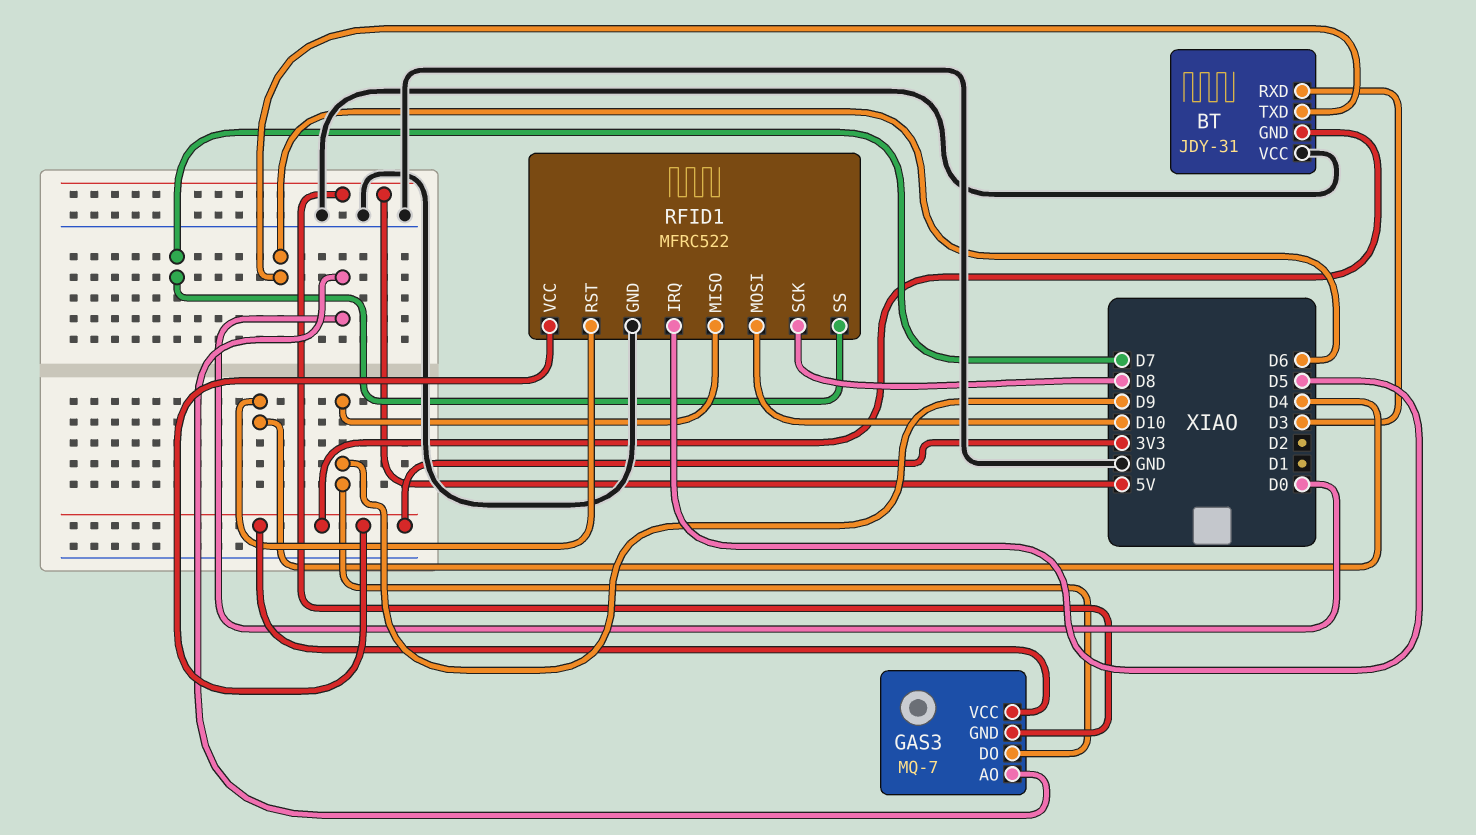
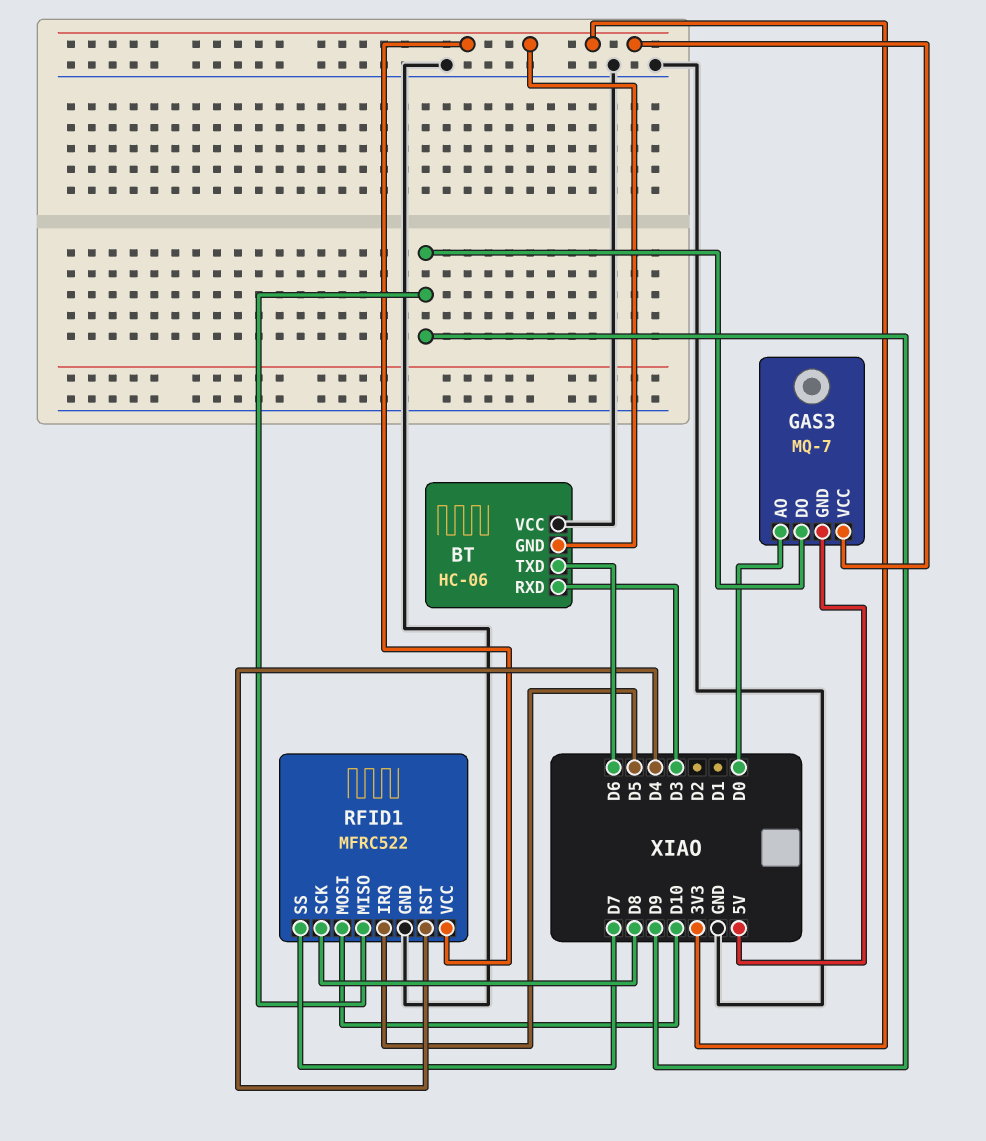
BT: JDY-31 -> HC-06

